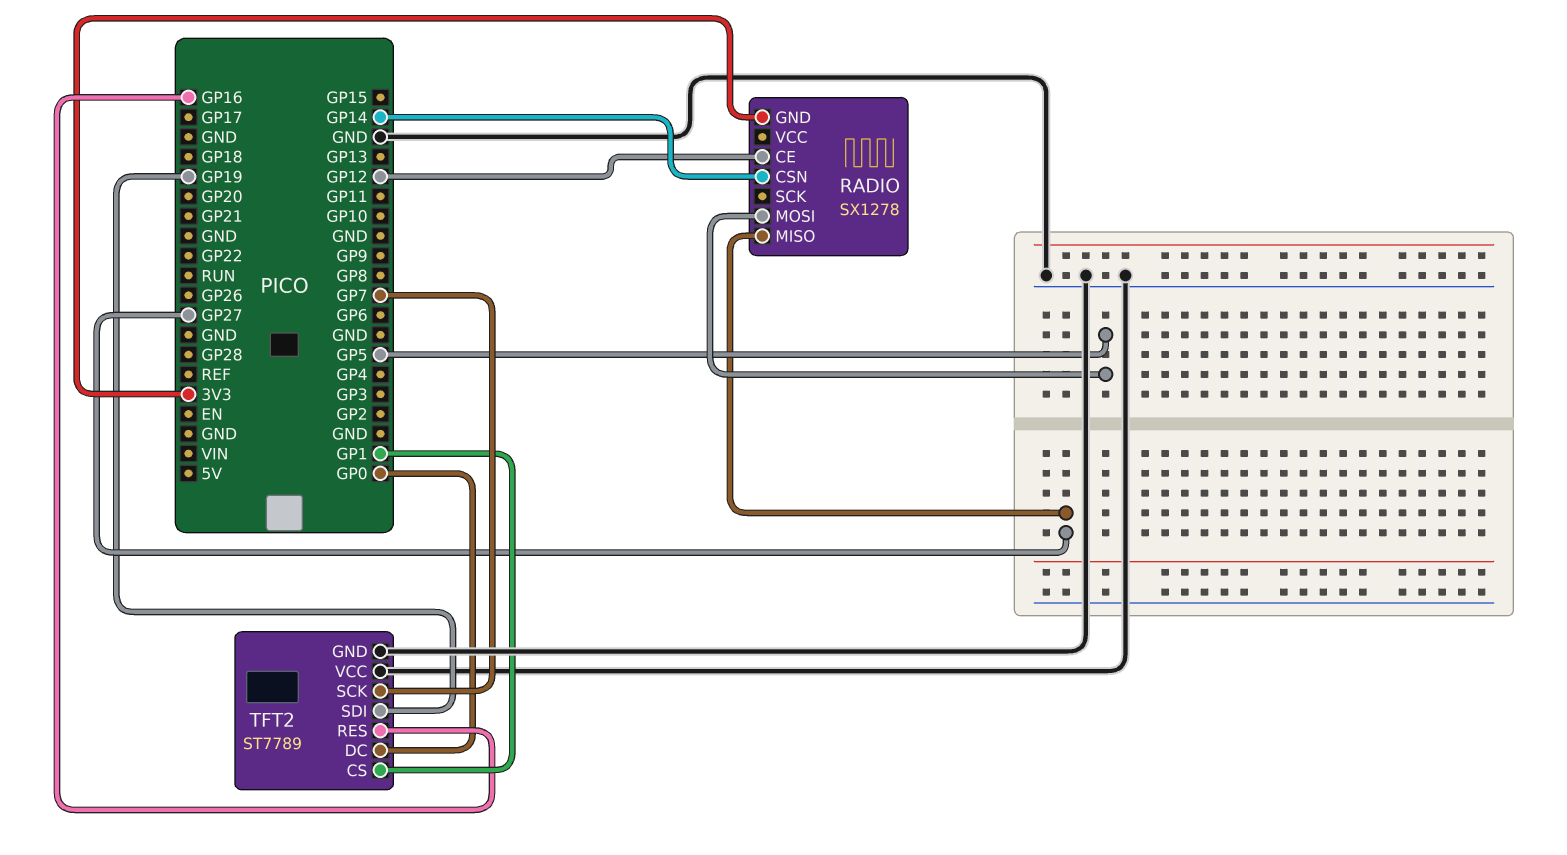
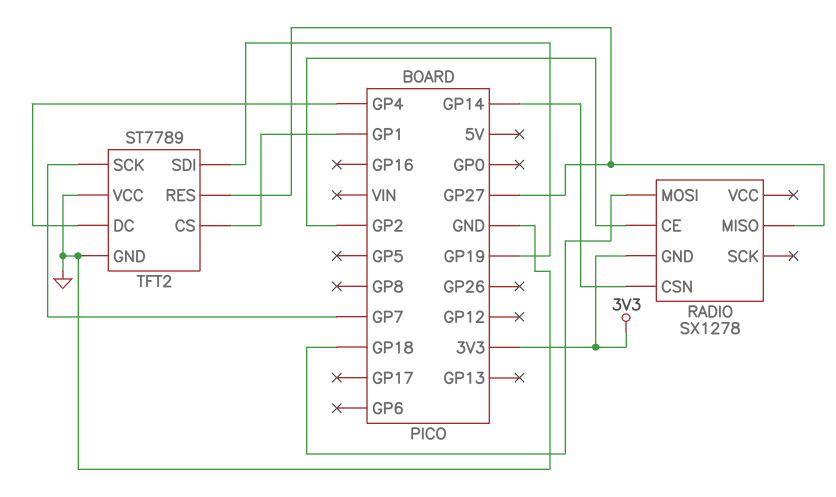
RADIO pin CE: GP12 -> GP2
RADIO pin MOSI: GP5 -> GP18
TFT2 pin DC: GP0 -> GP4
TFT2 pin RES: GP16 -> GP27

